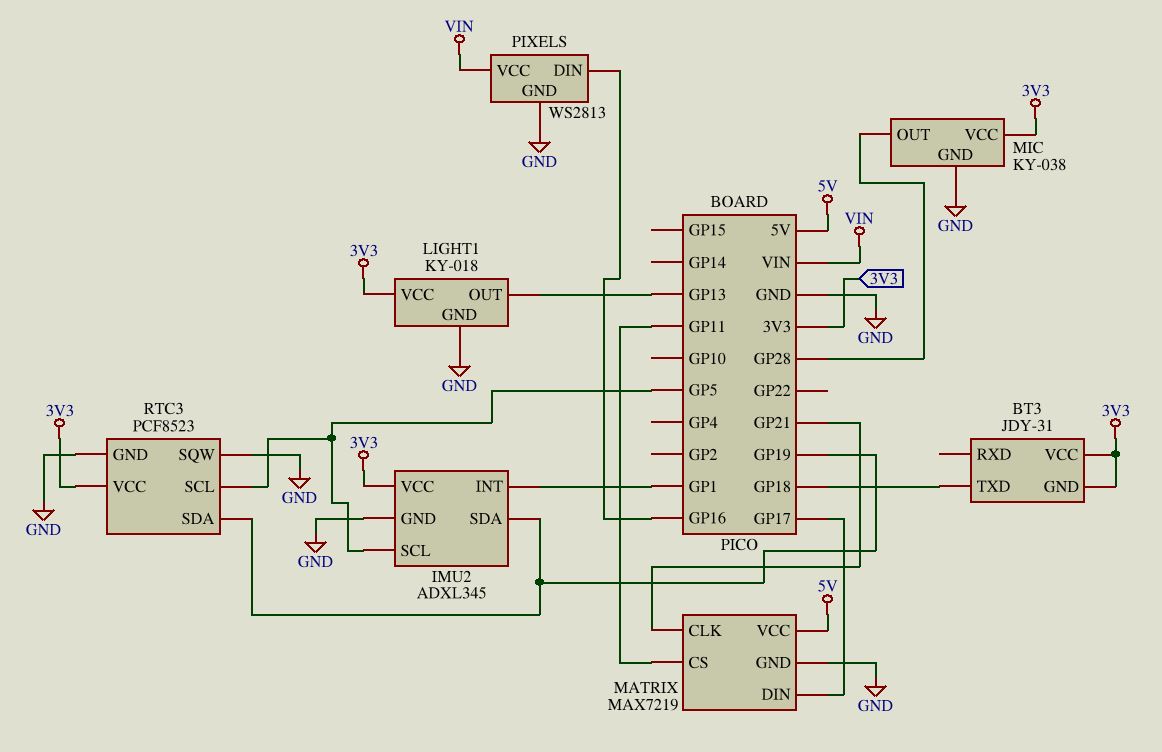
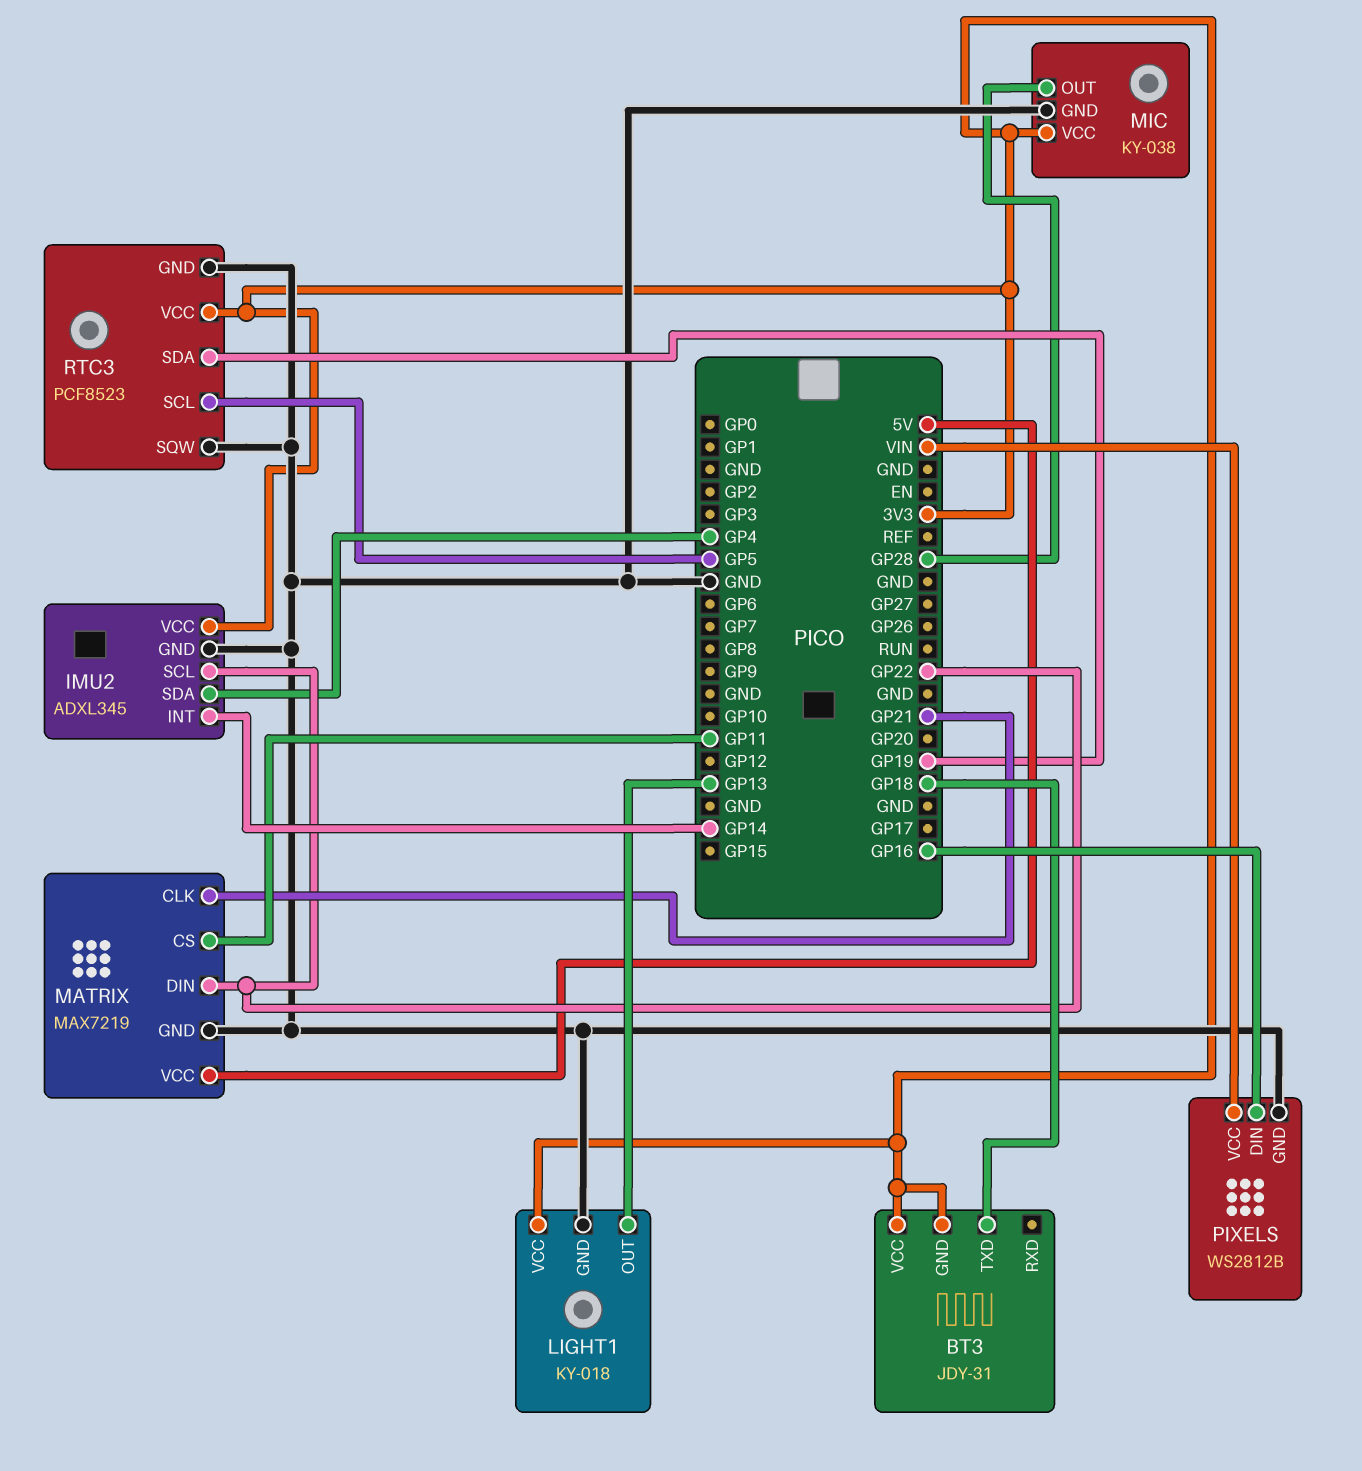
IMU2 pin INT: GP1 -> GP14
IMU2 pin SCL: GP5 -> GP22
IMU2 pin SDA: GP19 -> GP4
MATRIX pin DIN: GP17 -> GP22
PIXELS: WS2813 -> WS2812B

